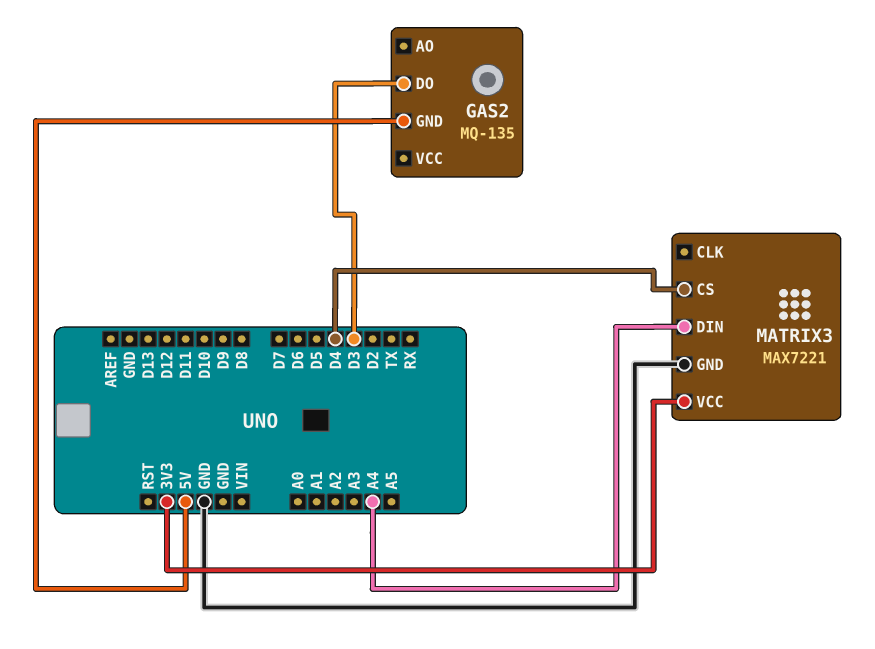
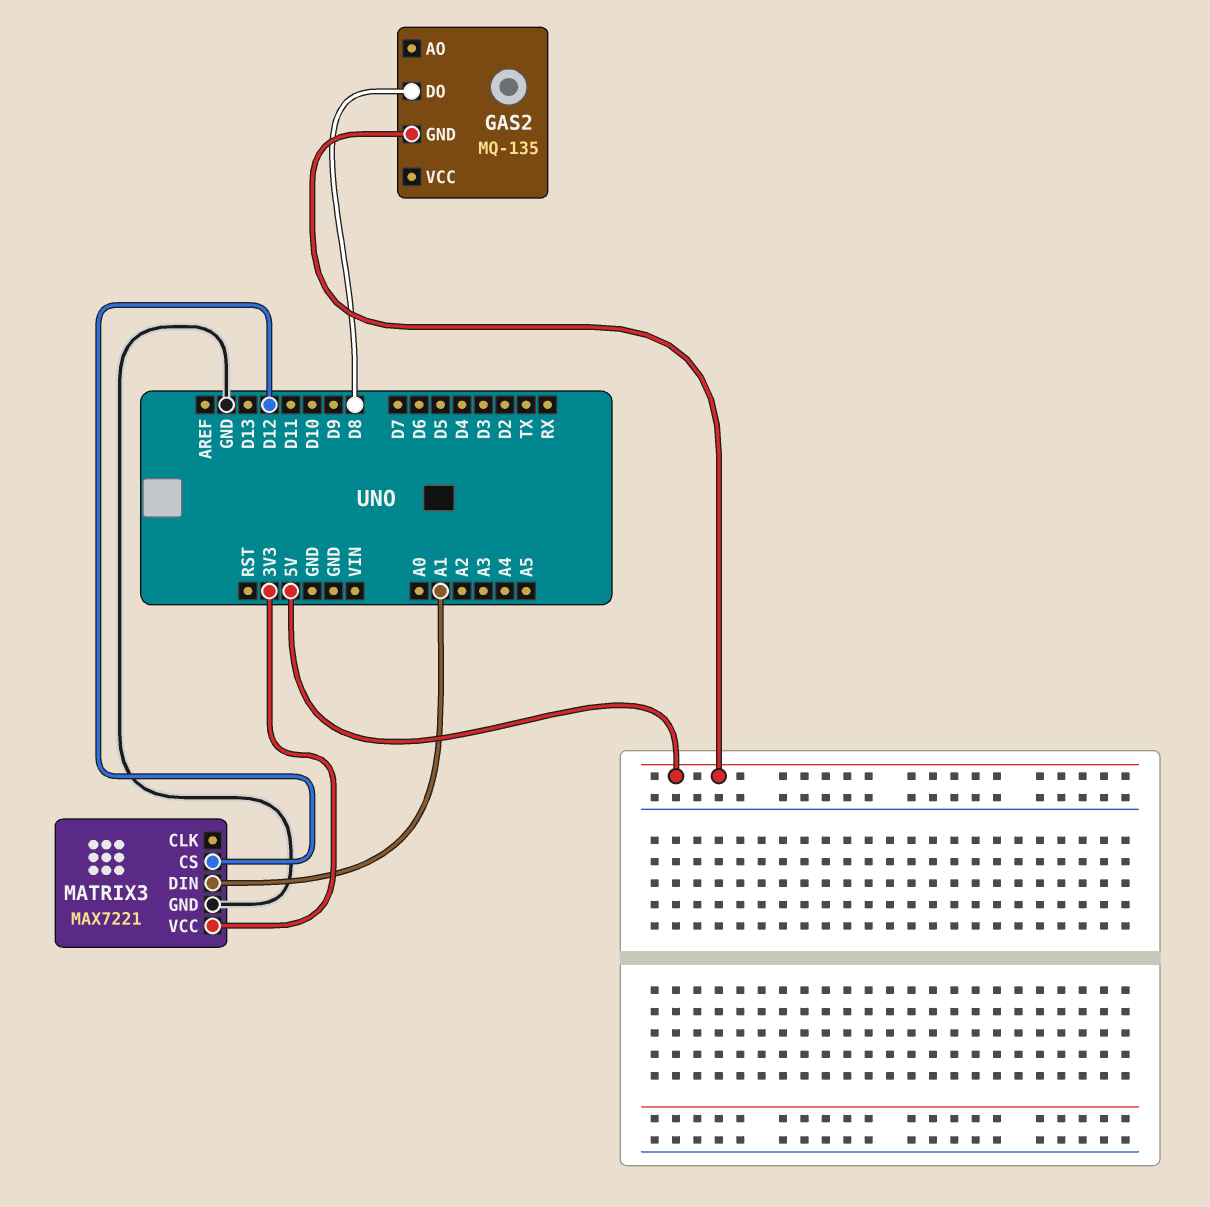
GAS2 pin DO: D3 -> D8
MATRIX3 pin CS: D4 -> D12
MATRIX3 pin DIN: A4 -> A1

